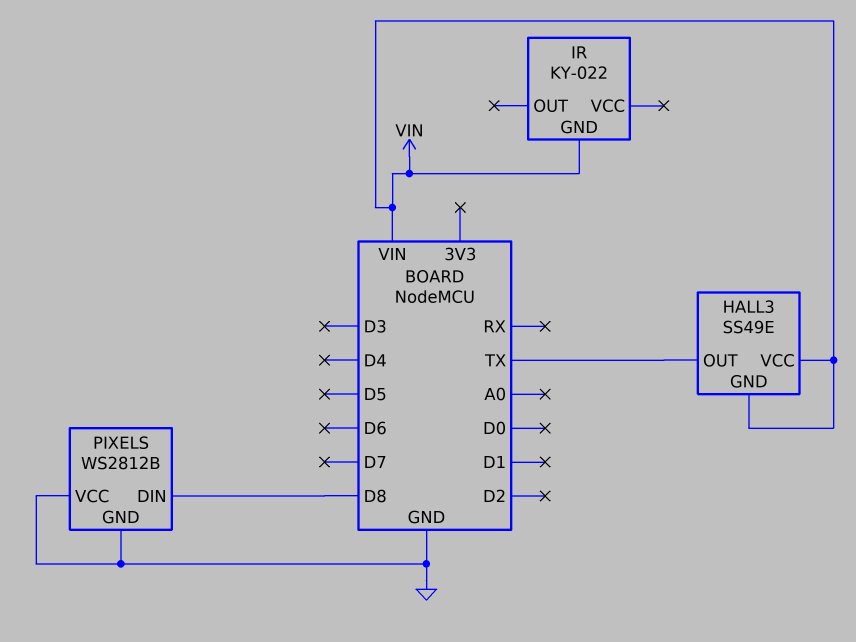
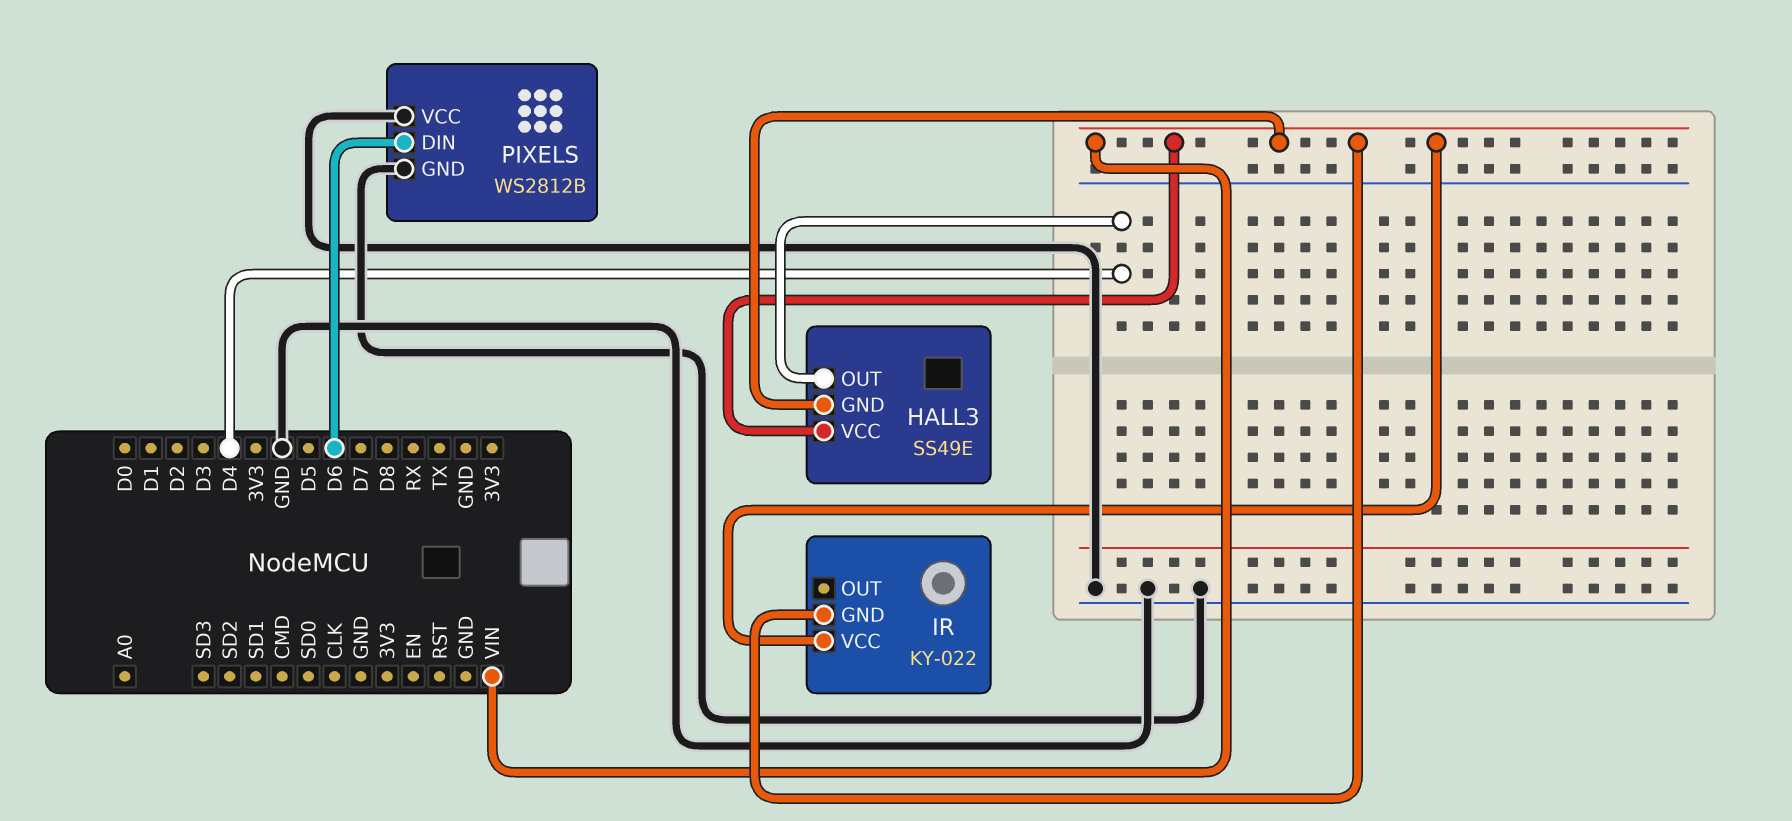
HALL3 pin OUT: TX -> D4
IR pin VCC: none -> VIN
PIXELS pin DIN: D8 -> D6

